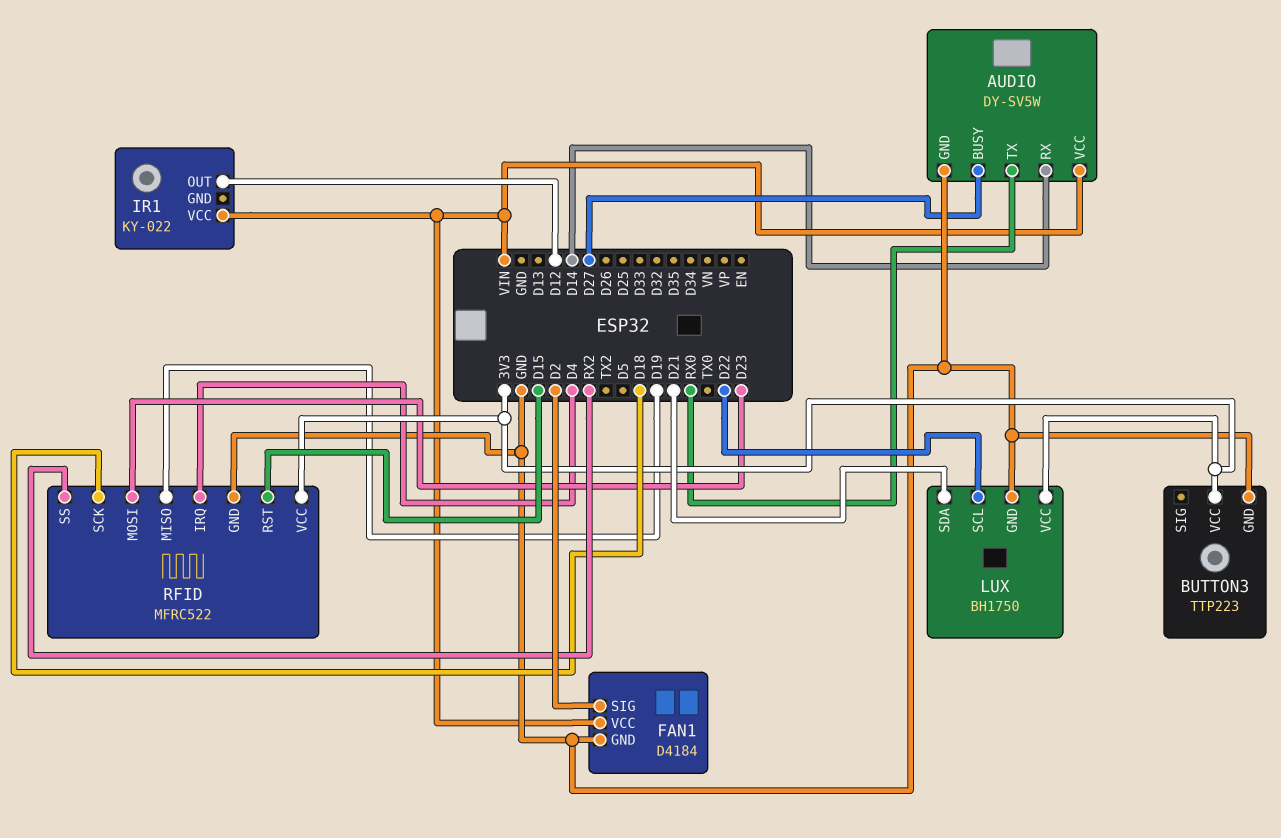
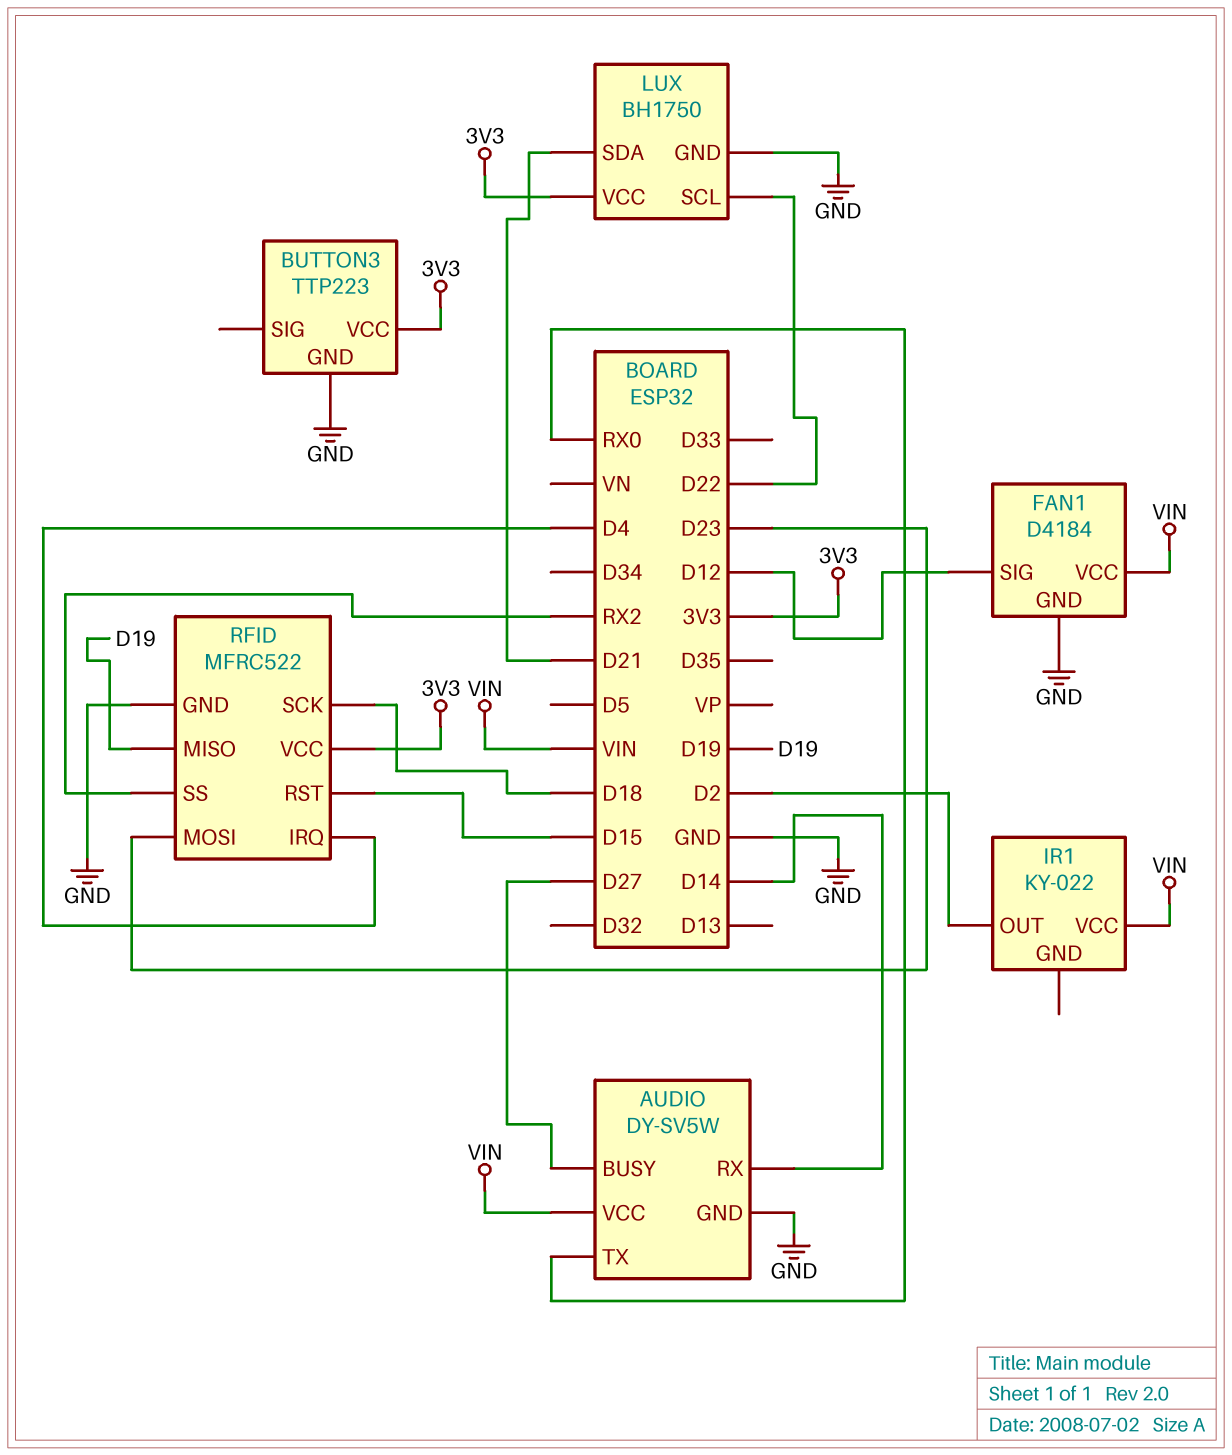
FAN1 pin SIG: D2 -> D12
IR1 pin OUT: D12 -> D2

